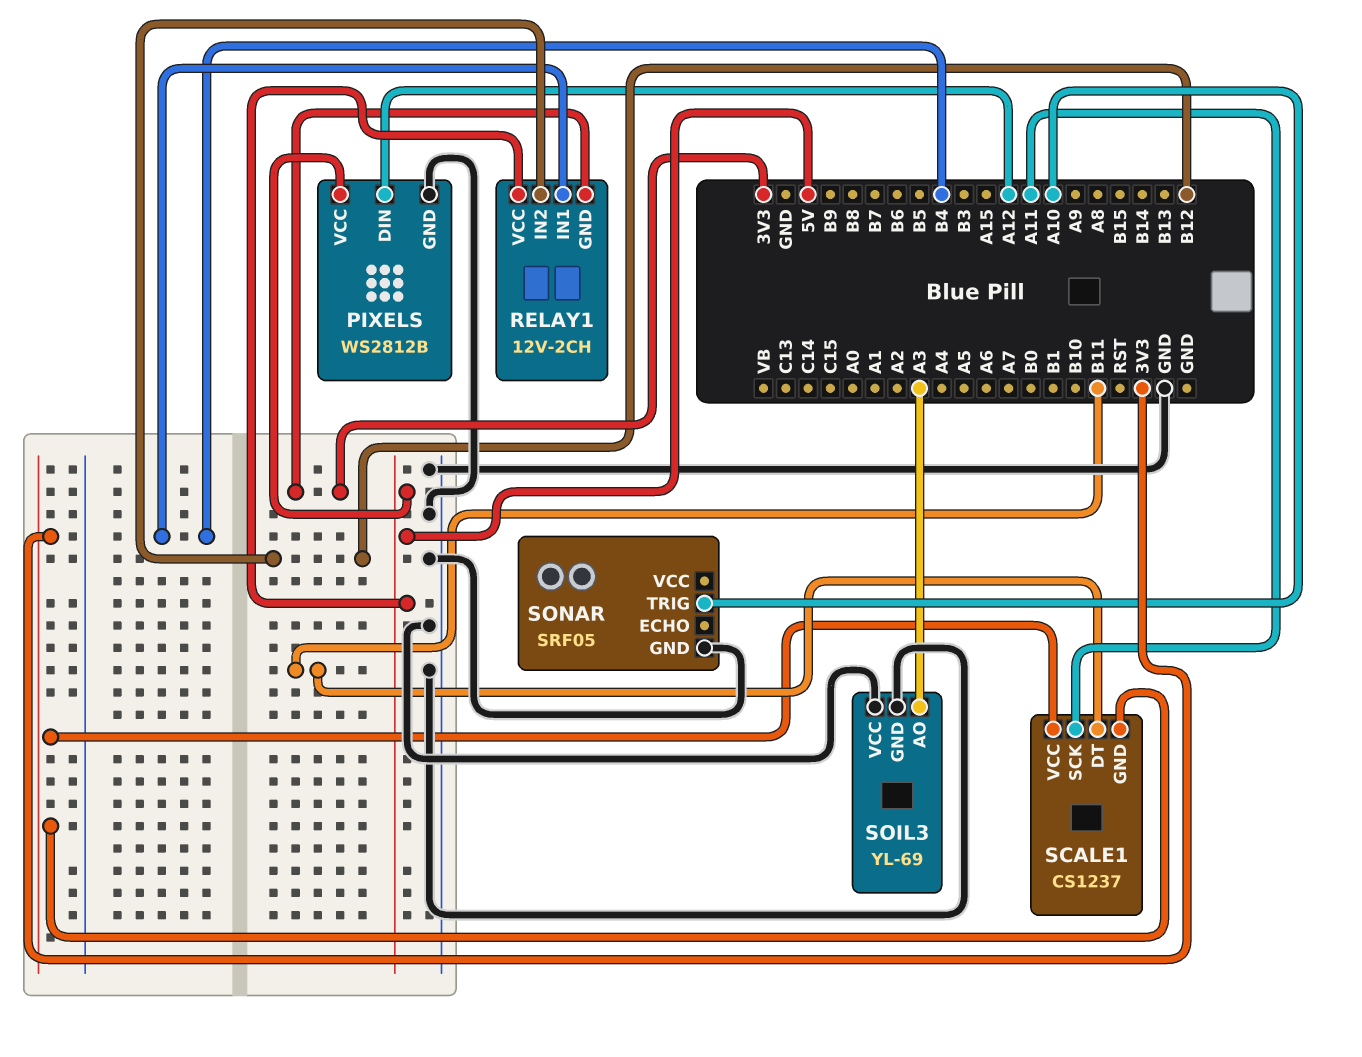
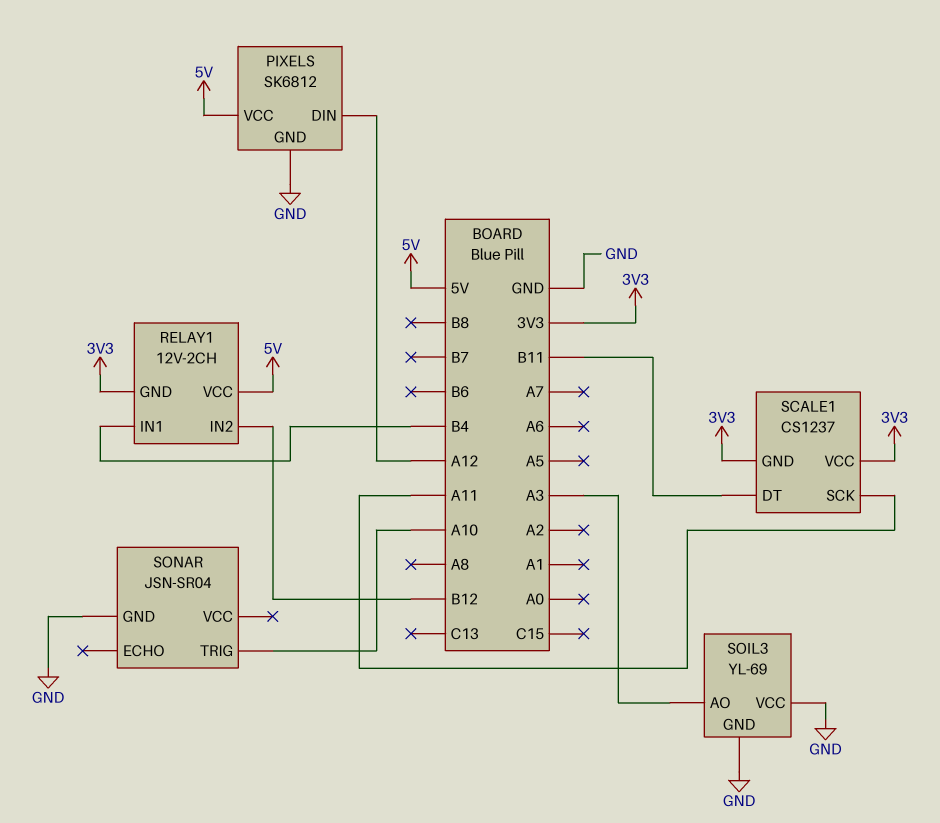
PIXELS: WS2812B -> SK6812
SONAR: SRF05 -> JSN-SR04

